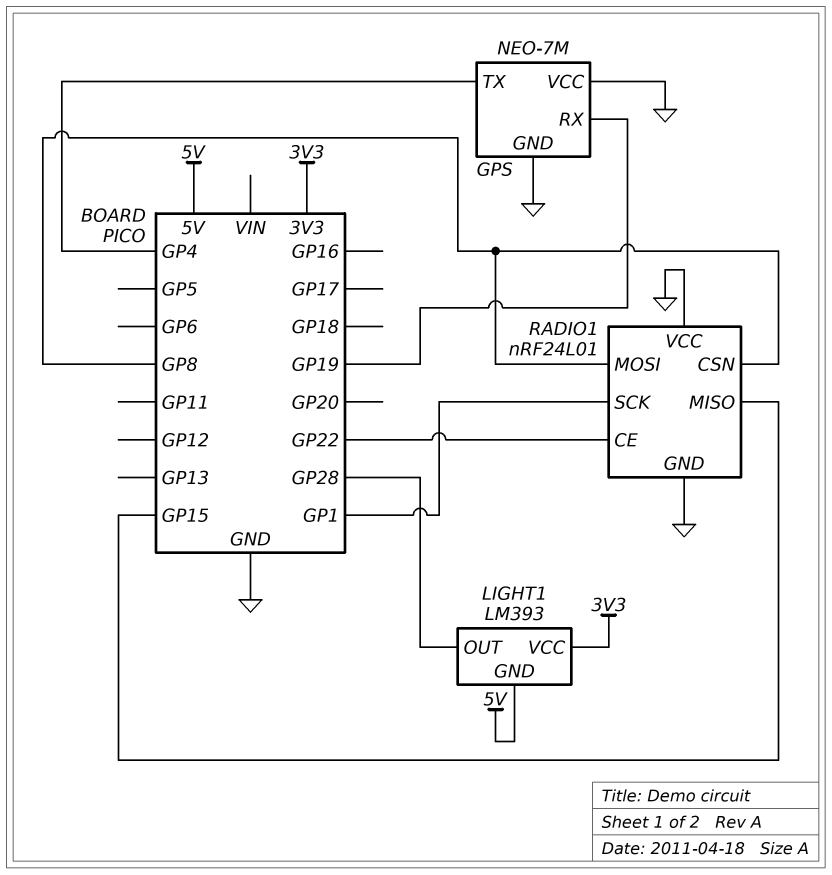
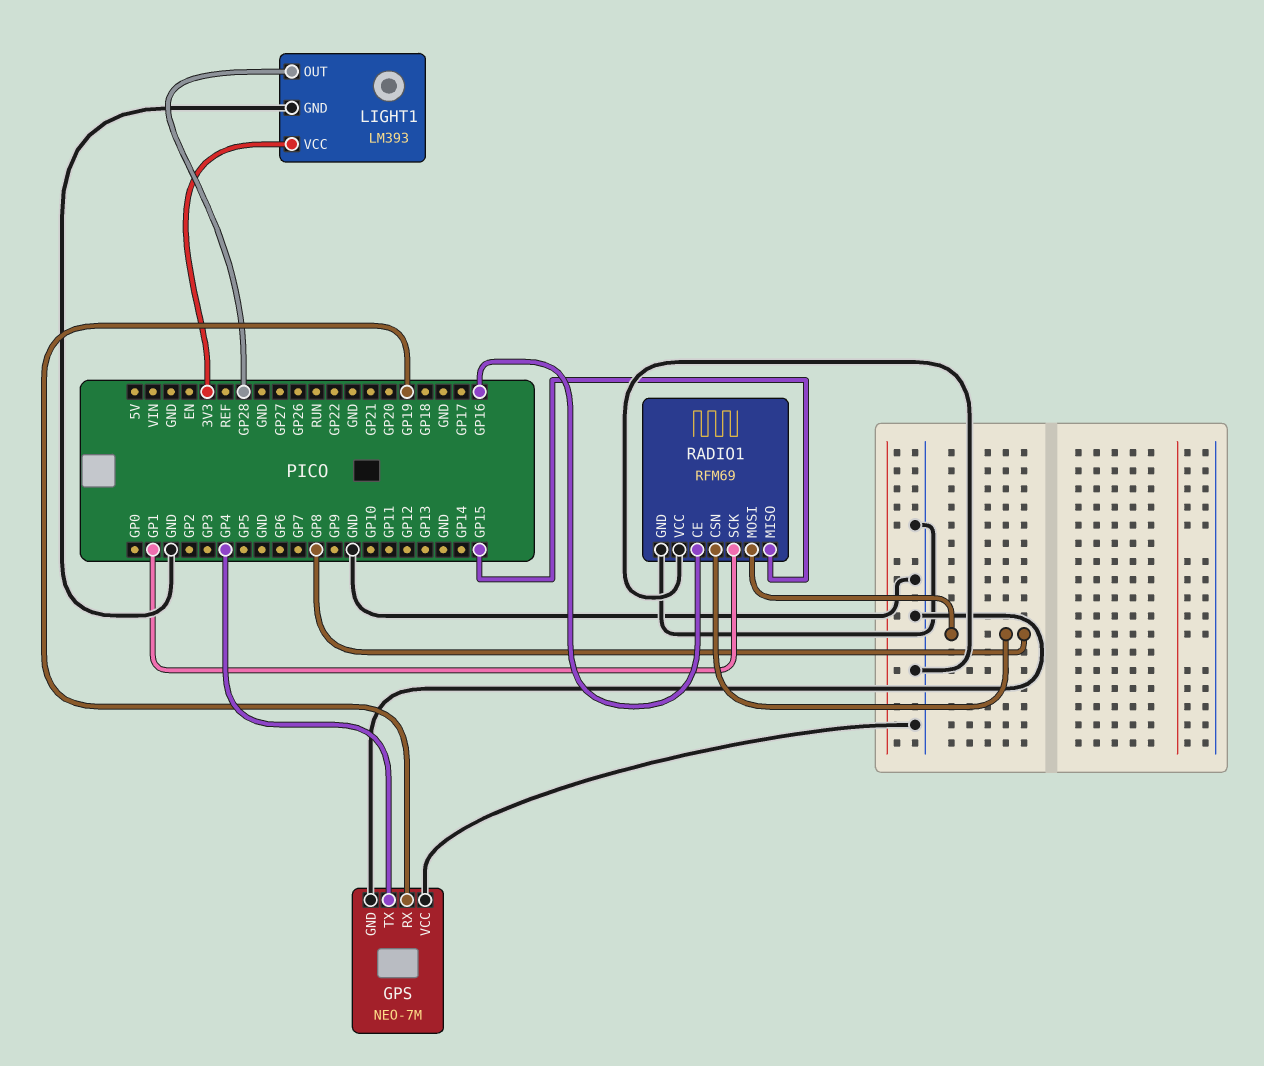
LIGHT1 pin GND: 5V -> GND
RADIO1: nRF24L01 -> RFM69
RADIO1 pin CE: GP22 -> GP16

